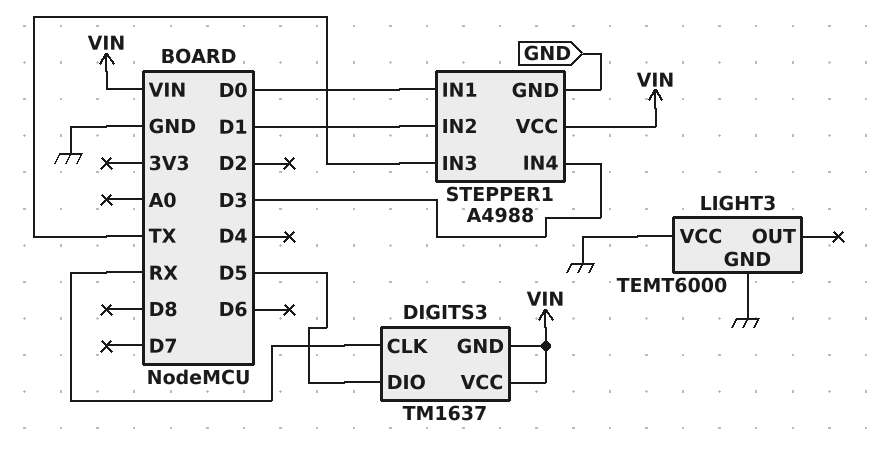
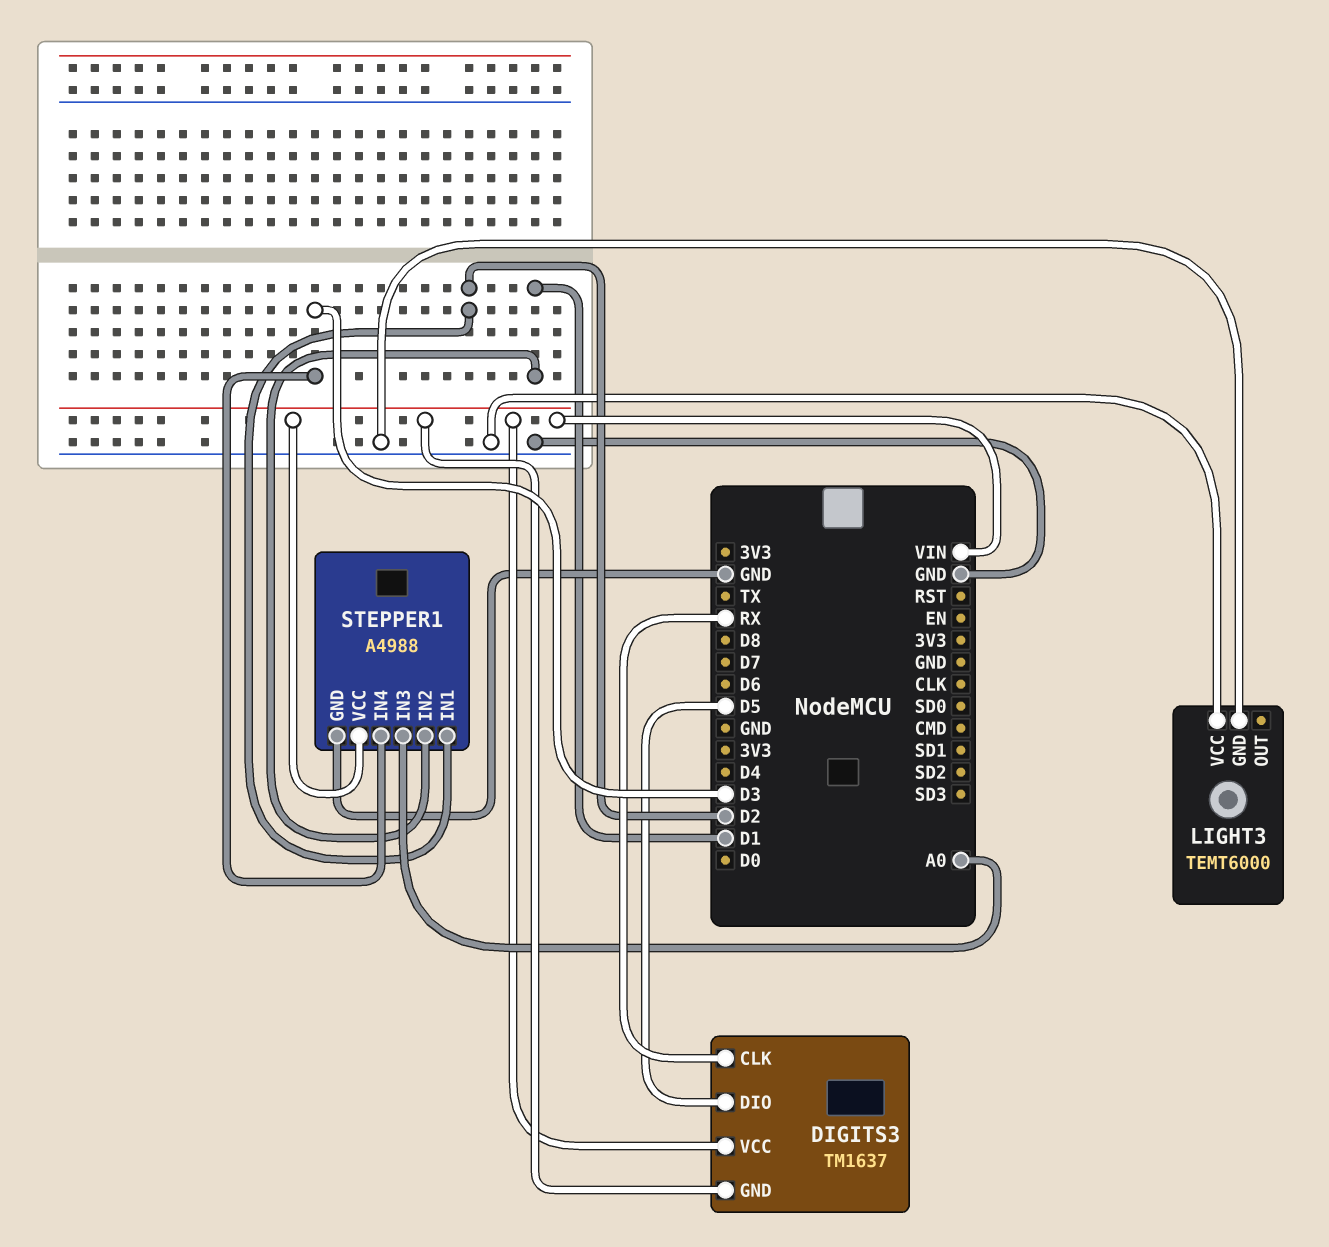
STEPPER1 pin IN1: D0 -> D2
STEPPER1 pin IN3: TX -> A0

